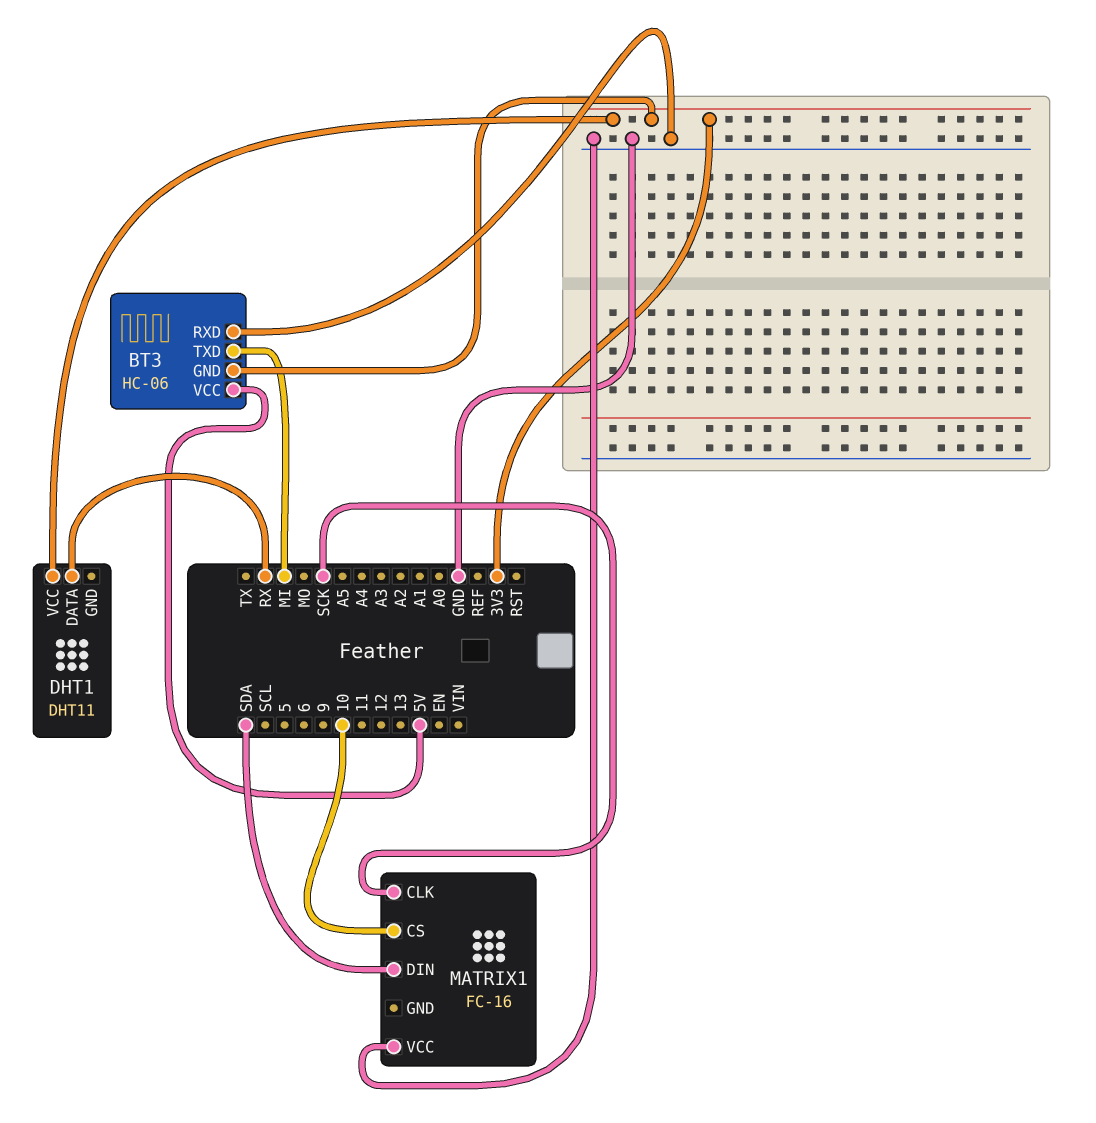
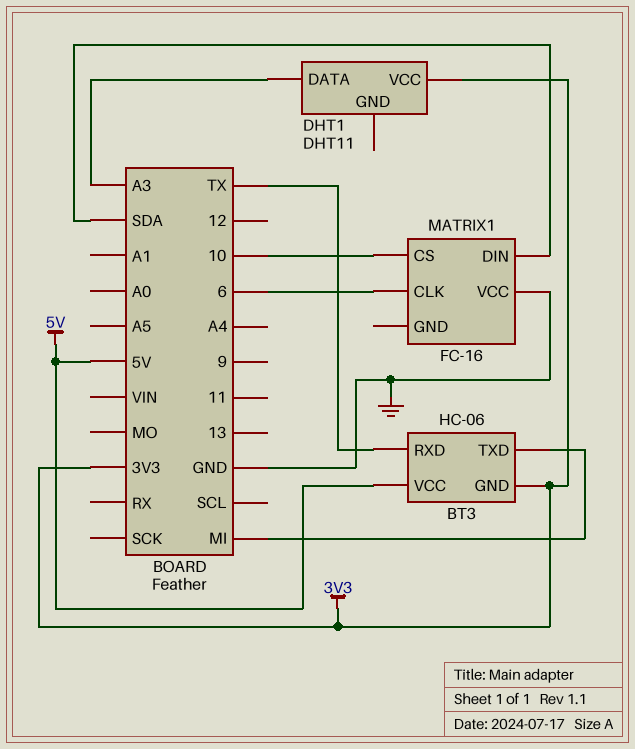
BT3 pin RXD: GND -> TX
DHT1 pin DATA: RX -> A3
MATRIX1 pin CLK: SCK -> 6

